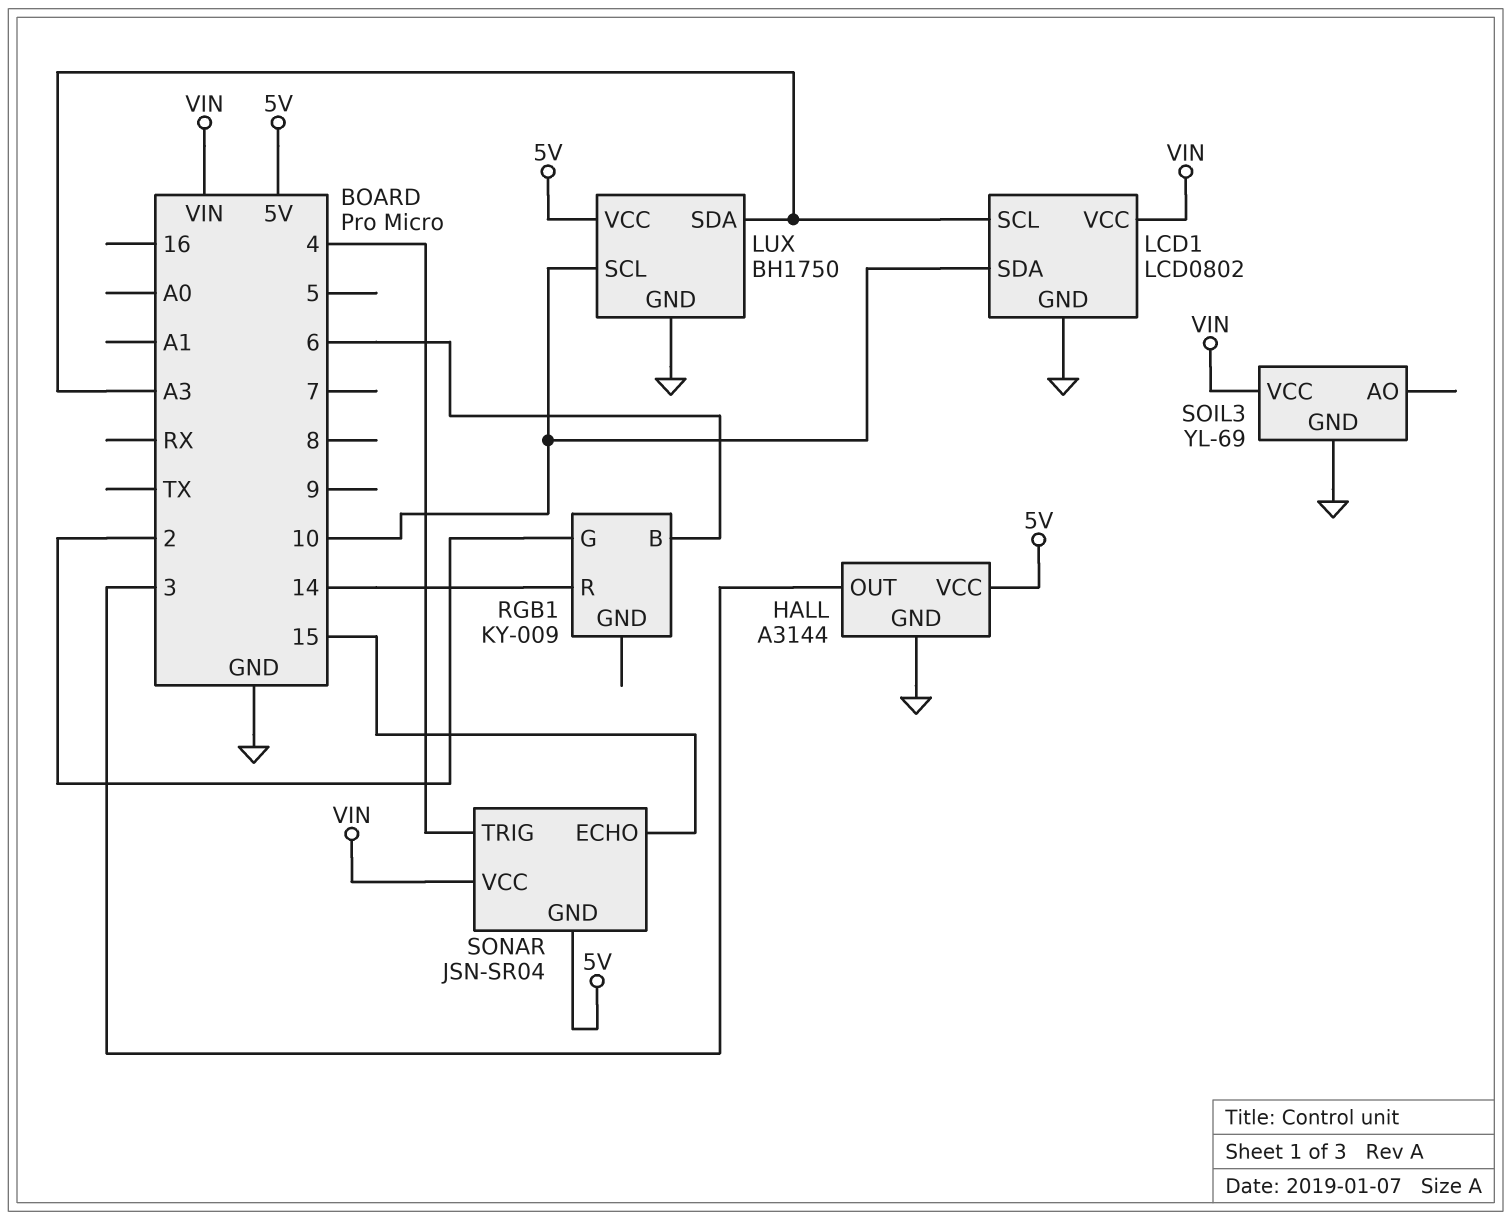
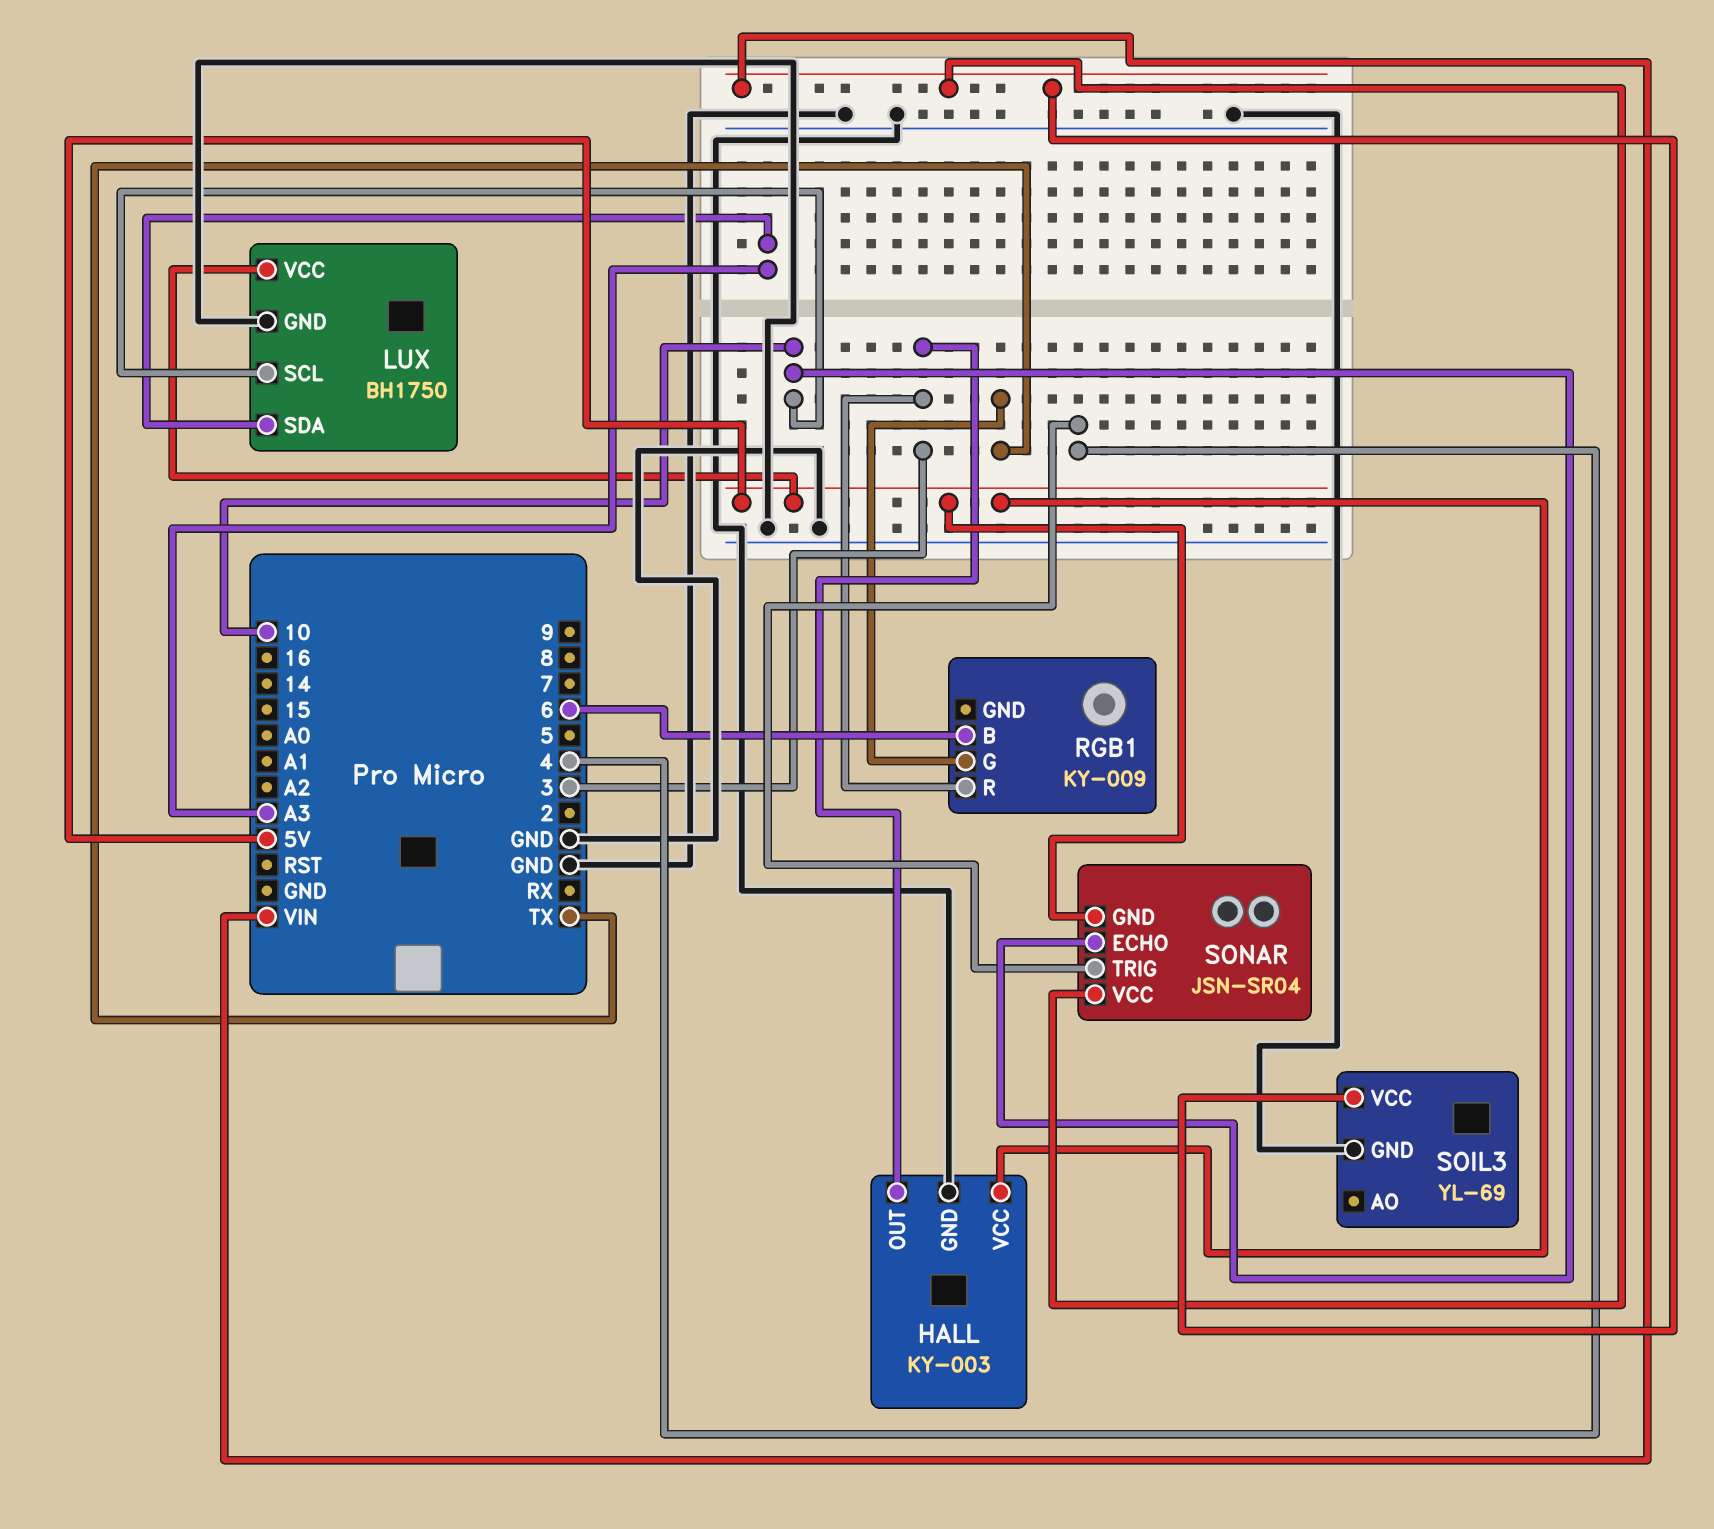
HALL: A3144 -> KY-003
LCD1: LCD0802 -> none
LCD1 pin GND: GND -> none
LCD1 pin SCL: A3 -> none
LCD1 pin SDA: 10 -> none
LCD1 pin VCC: VIN -> none
RGB1 pin G: 2 -> TX
RGB1 pin R: 14 -> 3
SONAR pin ECHO: 15 -> 10

